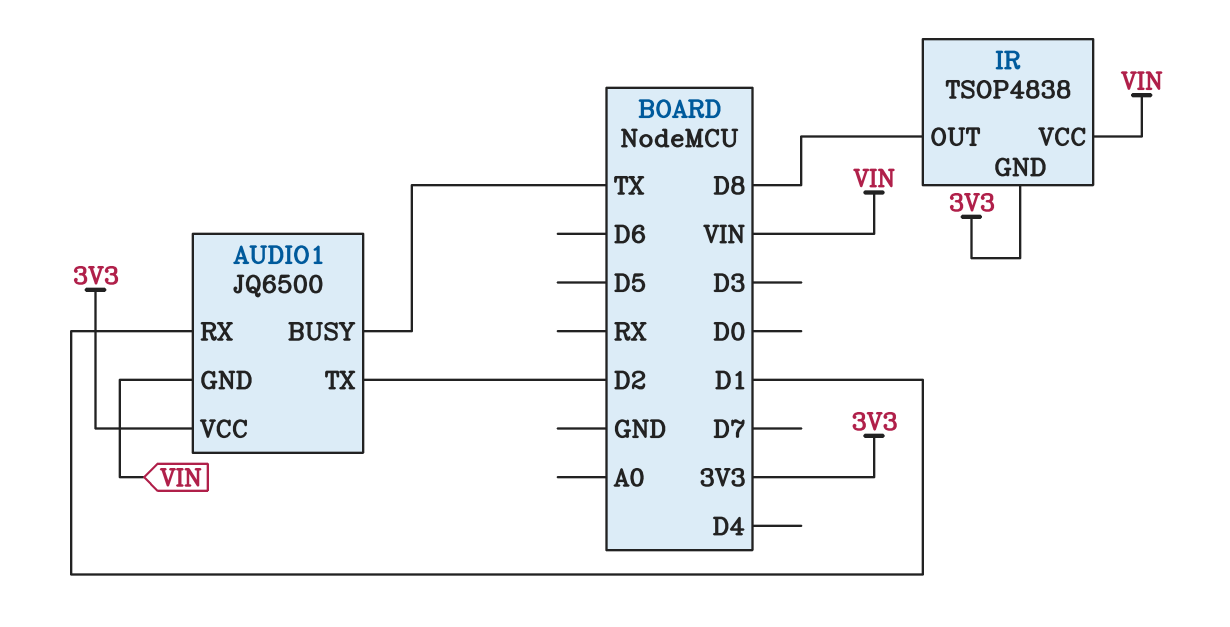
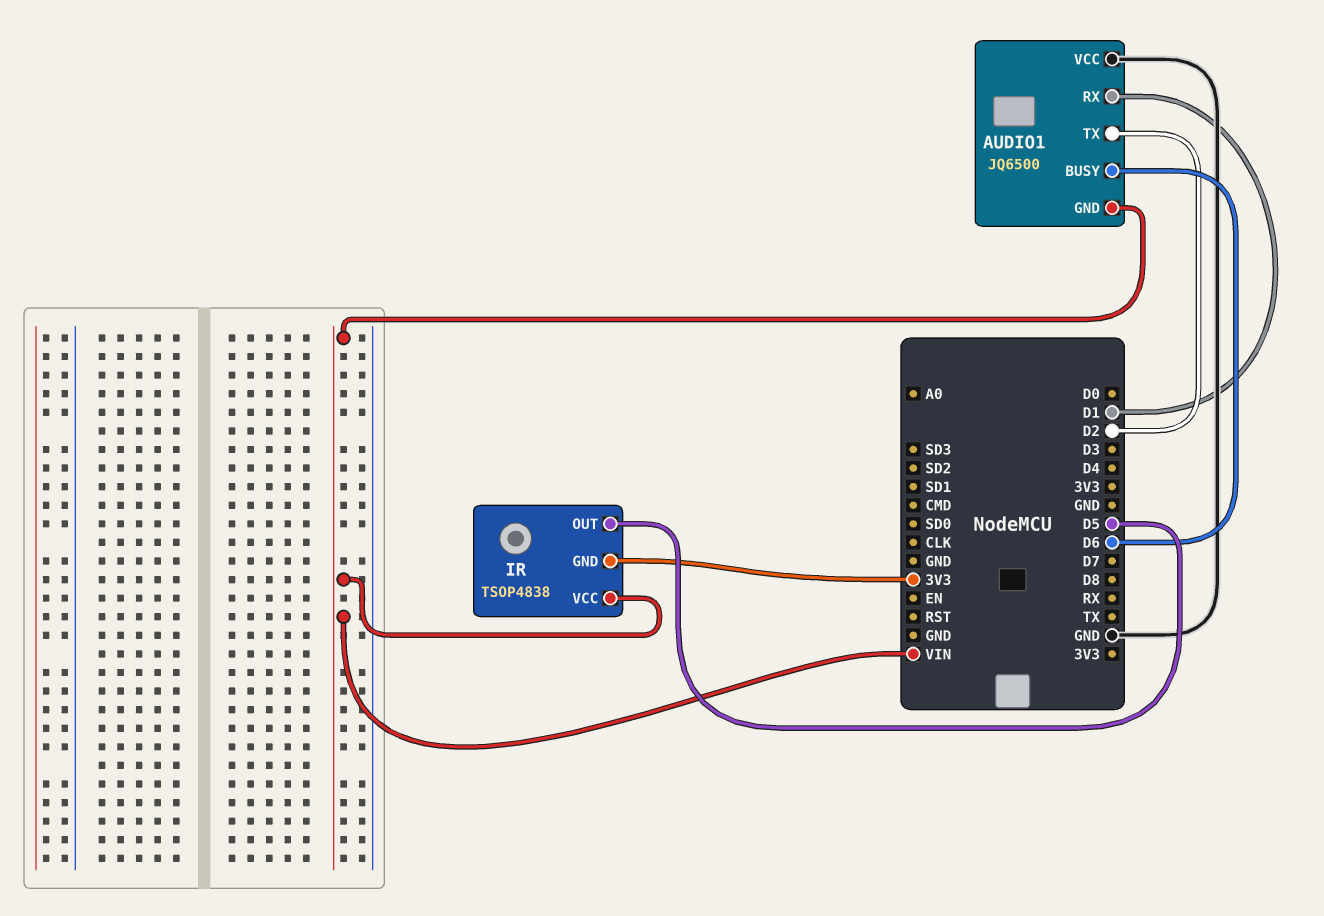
AUDIO1 pin BUSY: TX -> D6
AUDIO1 pin VCC: 3V3 -> GND
IR pin OUT: D8 -> D5

